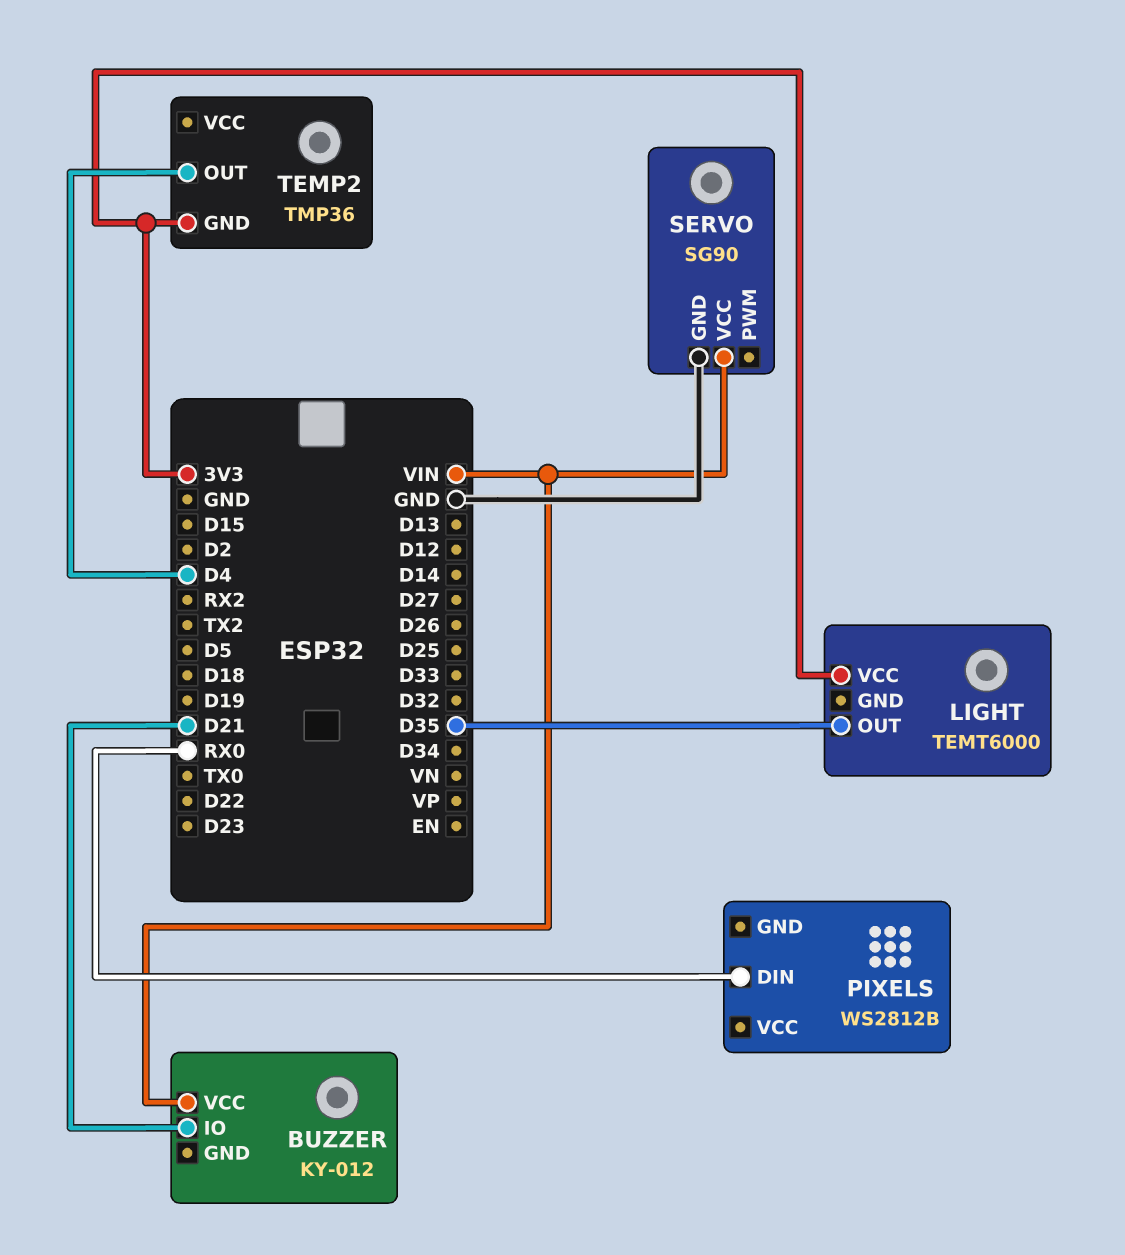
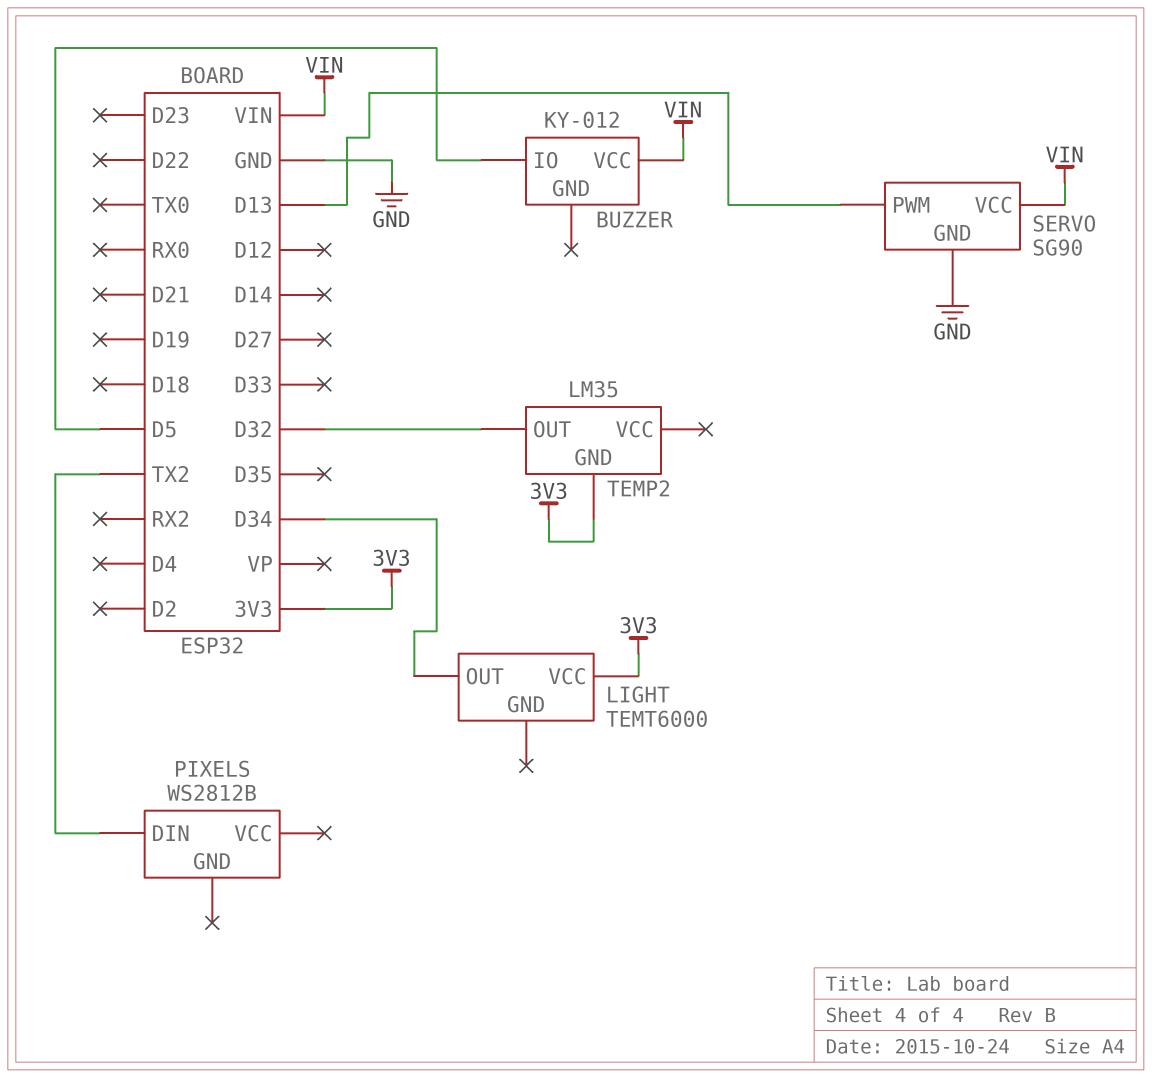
BUZZER pin IO: D21 -> D5
LIGHT pin OUT: D35 -> D34
PIXELS pin DIN: RX0 -> TX2
SERVO pin PWM: none -> D13
TEMP2: TMP36 -> LM35
TEMP2 pin OUT: D4 -> D32

